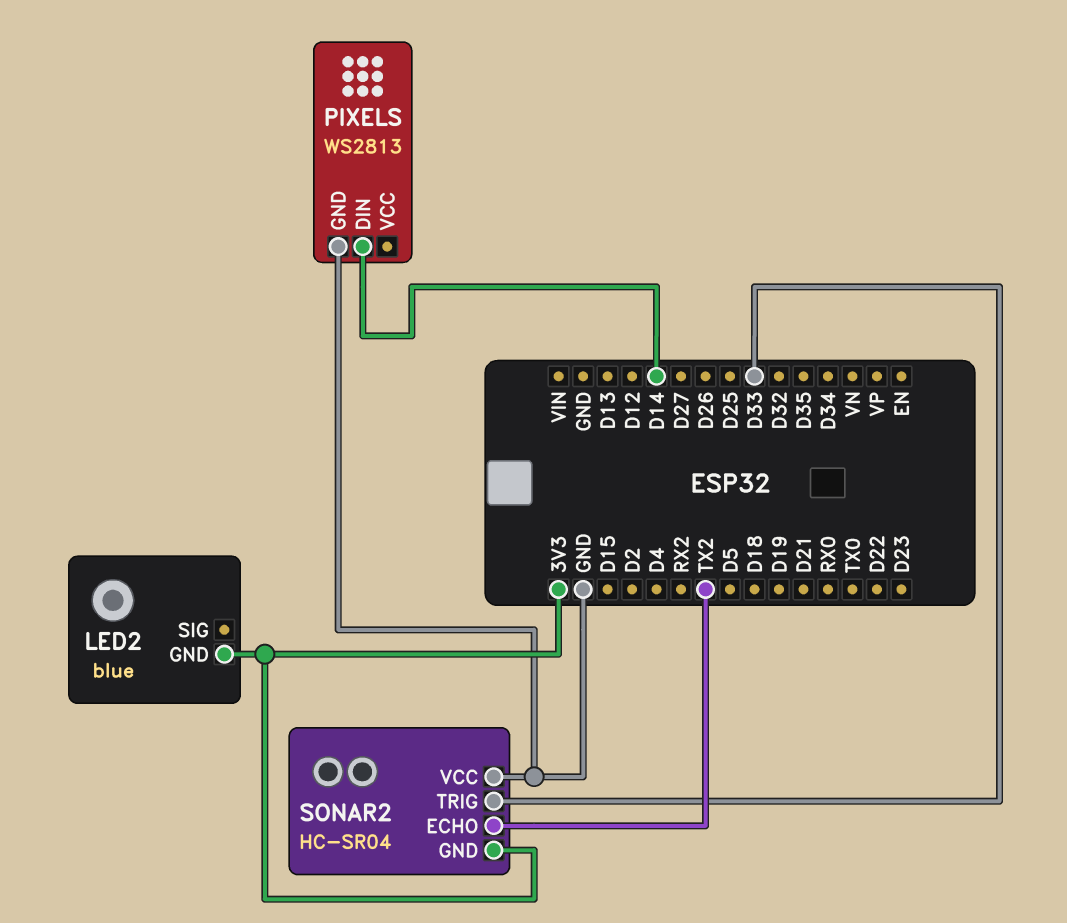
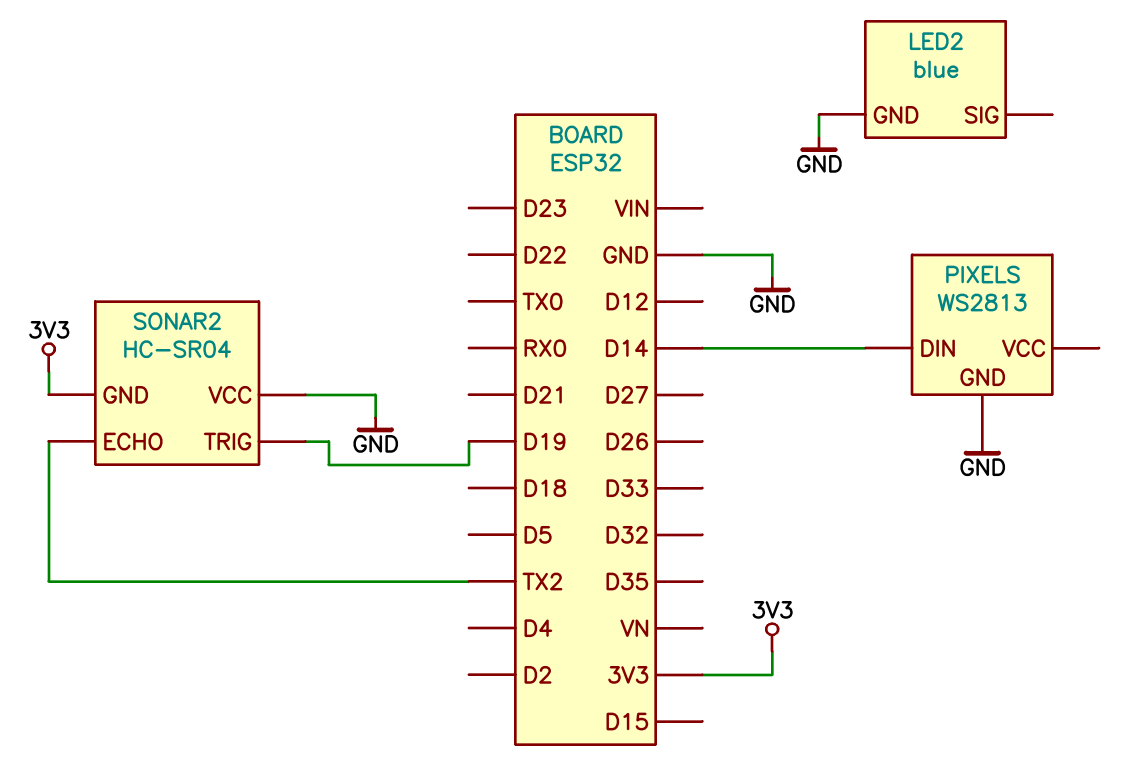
LED2 pin GND: 3V3 -> GND
SONAR2 pin TRIG: D33 -> D19

